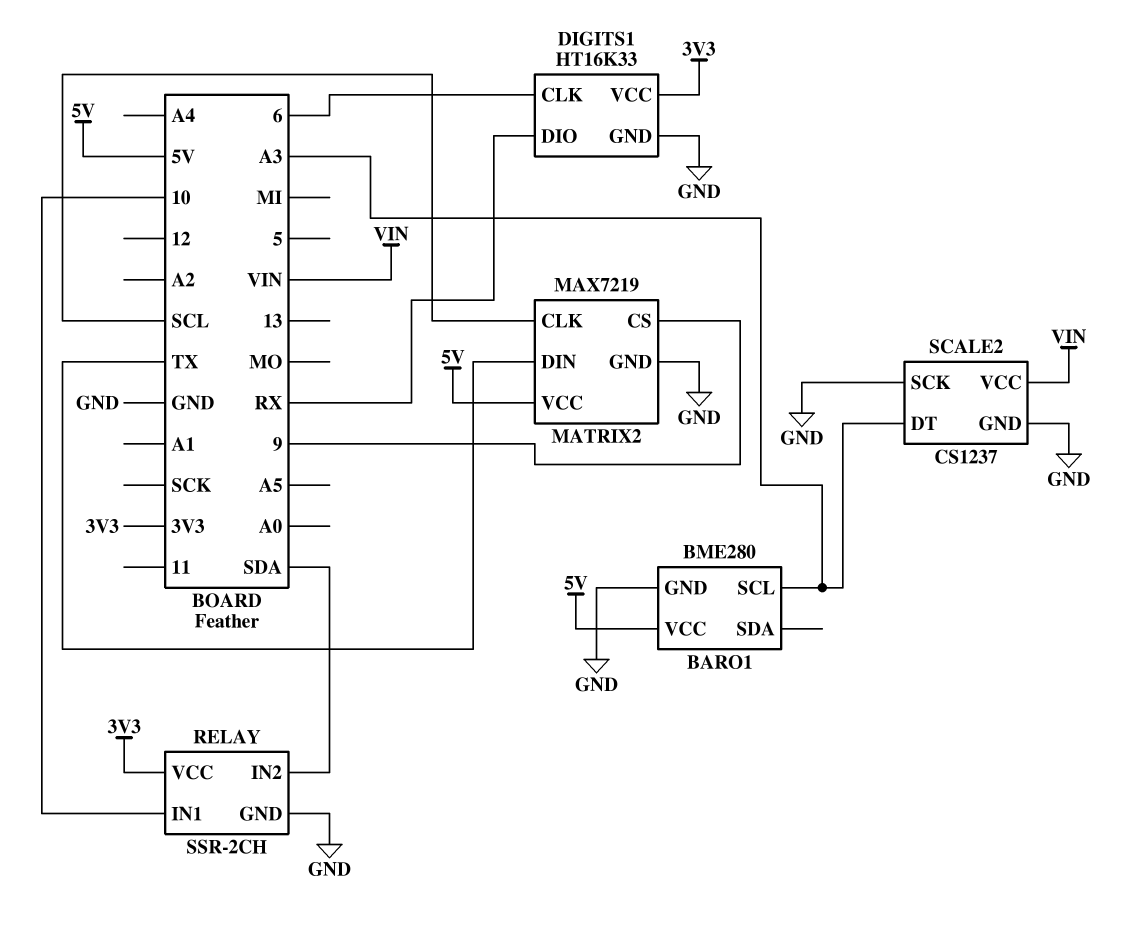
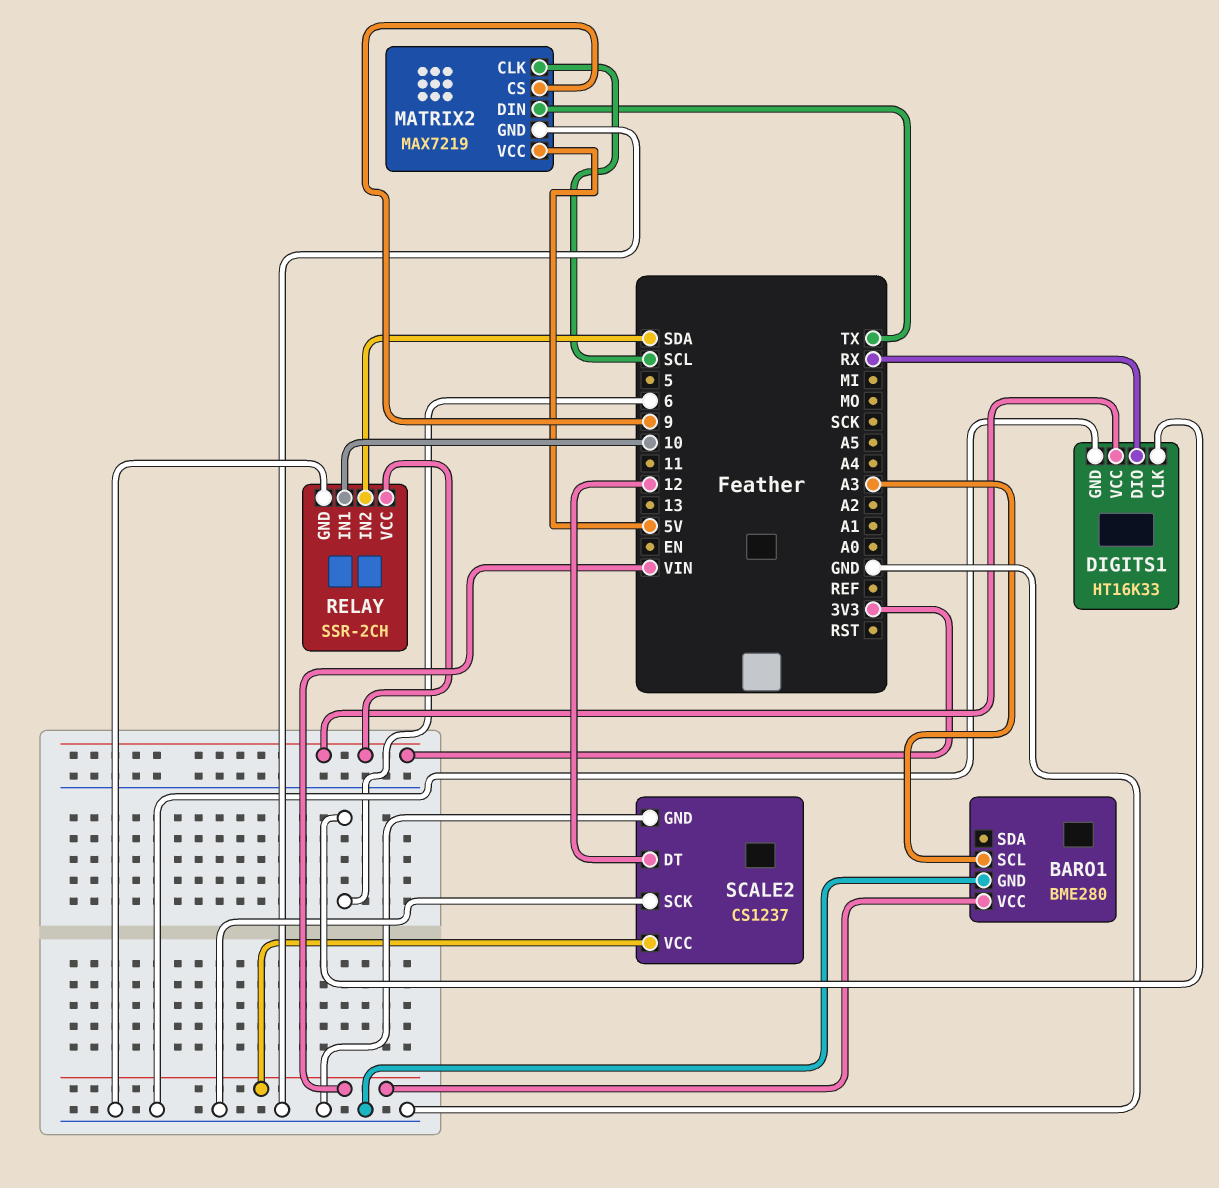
BARO1 pin VCC: 5V -> VIN
SCALE2 pin DT: A3 -> 12

